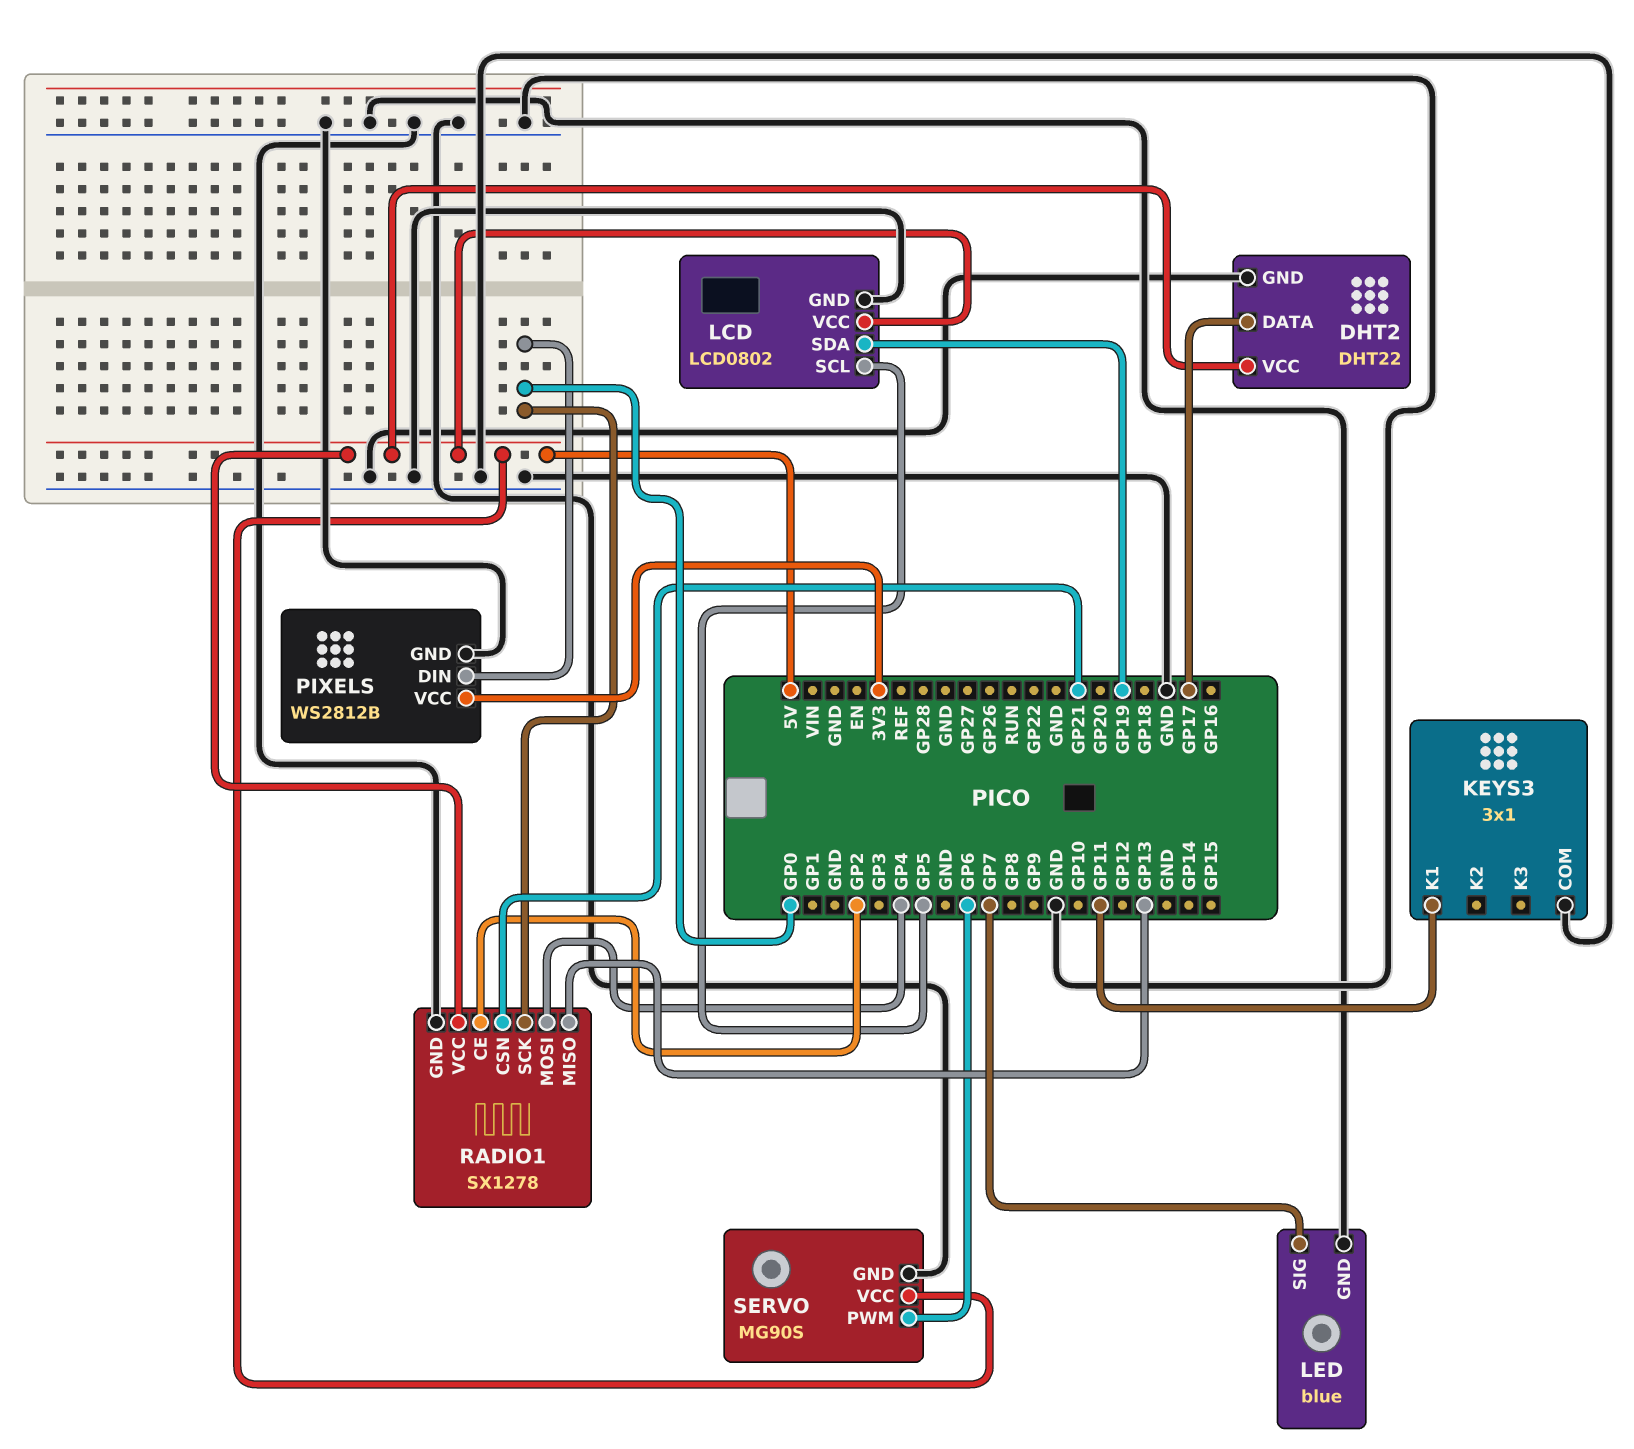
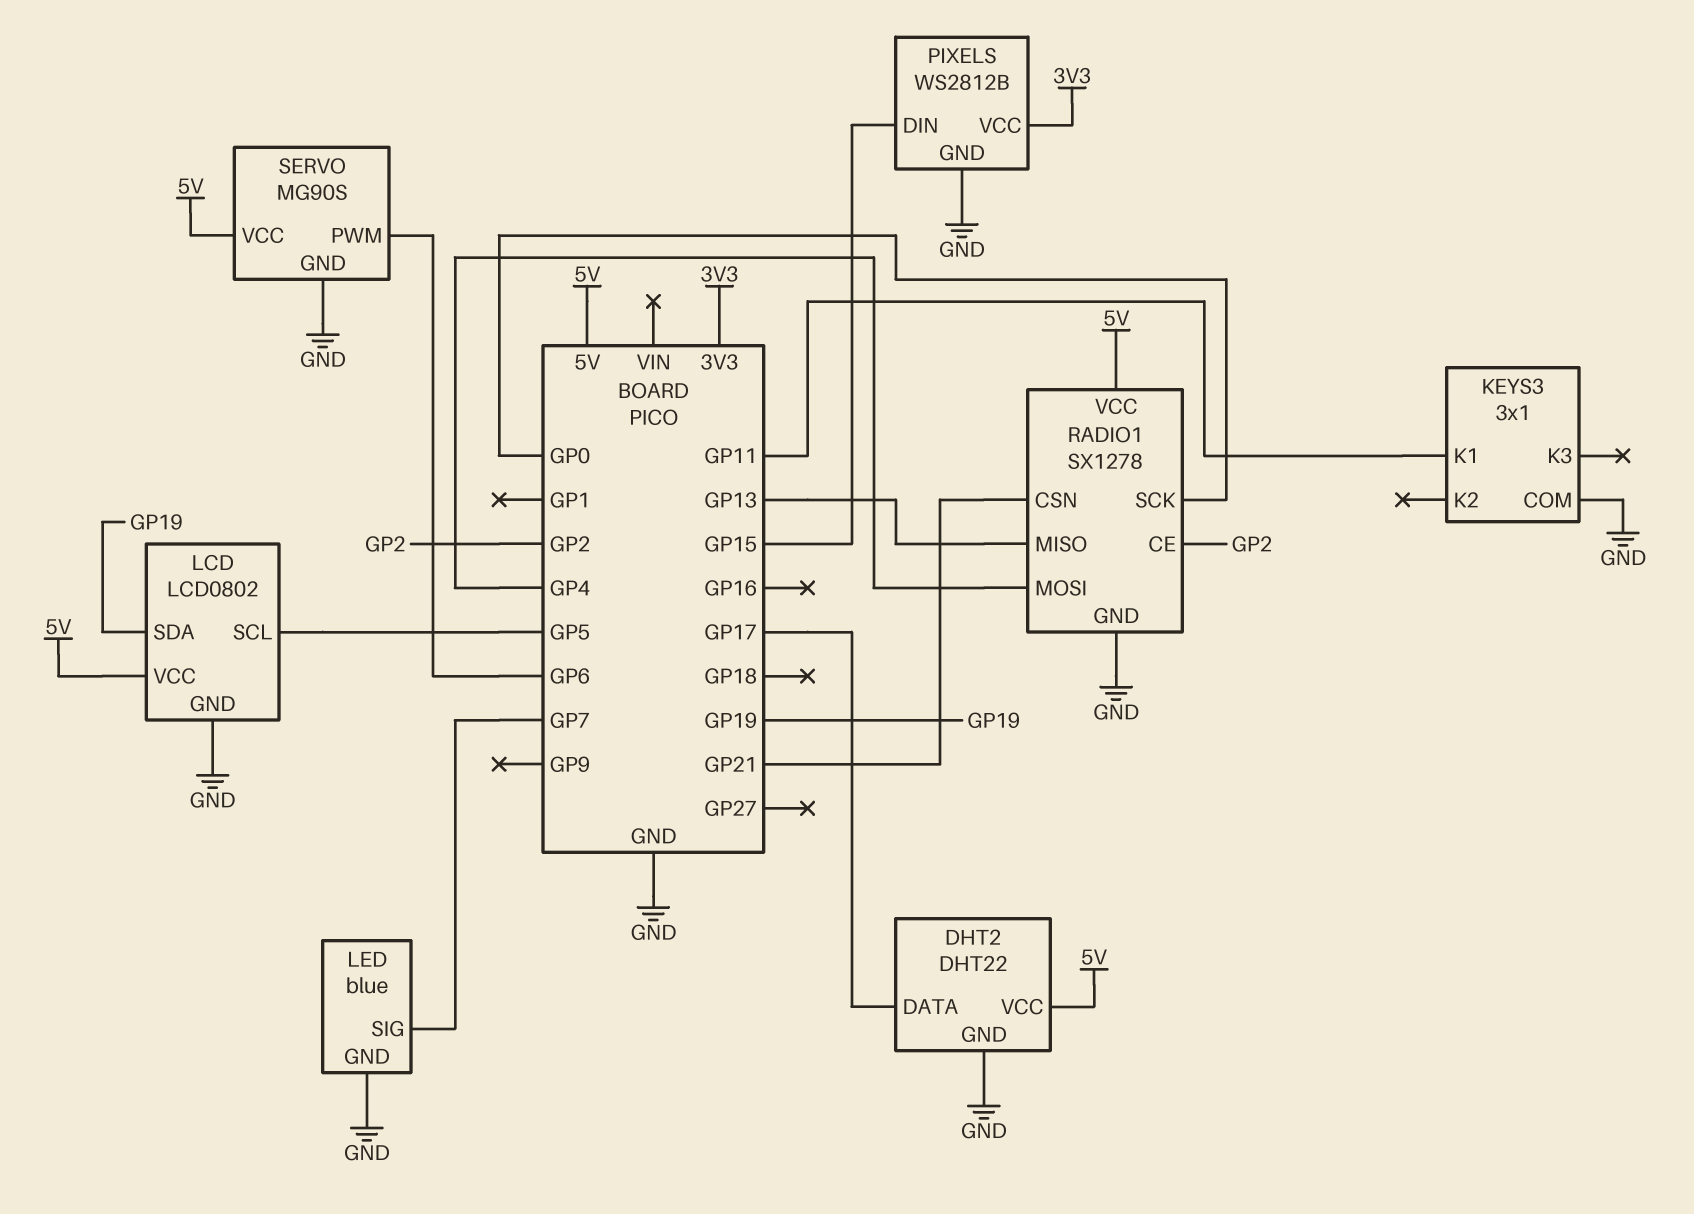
PIXELS pin DIN: GP0 -> GP15

